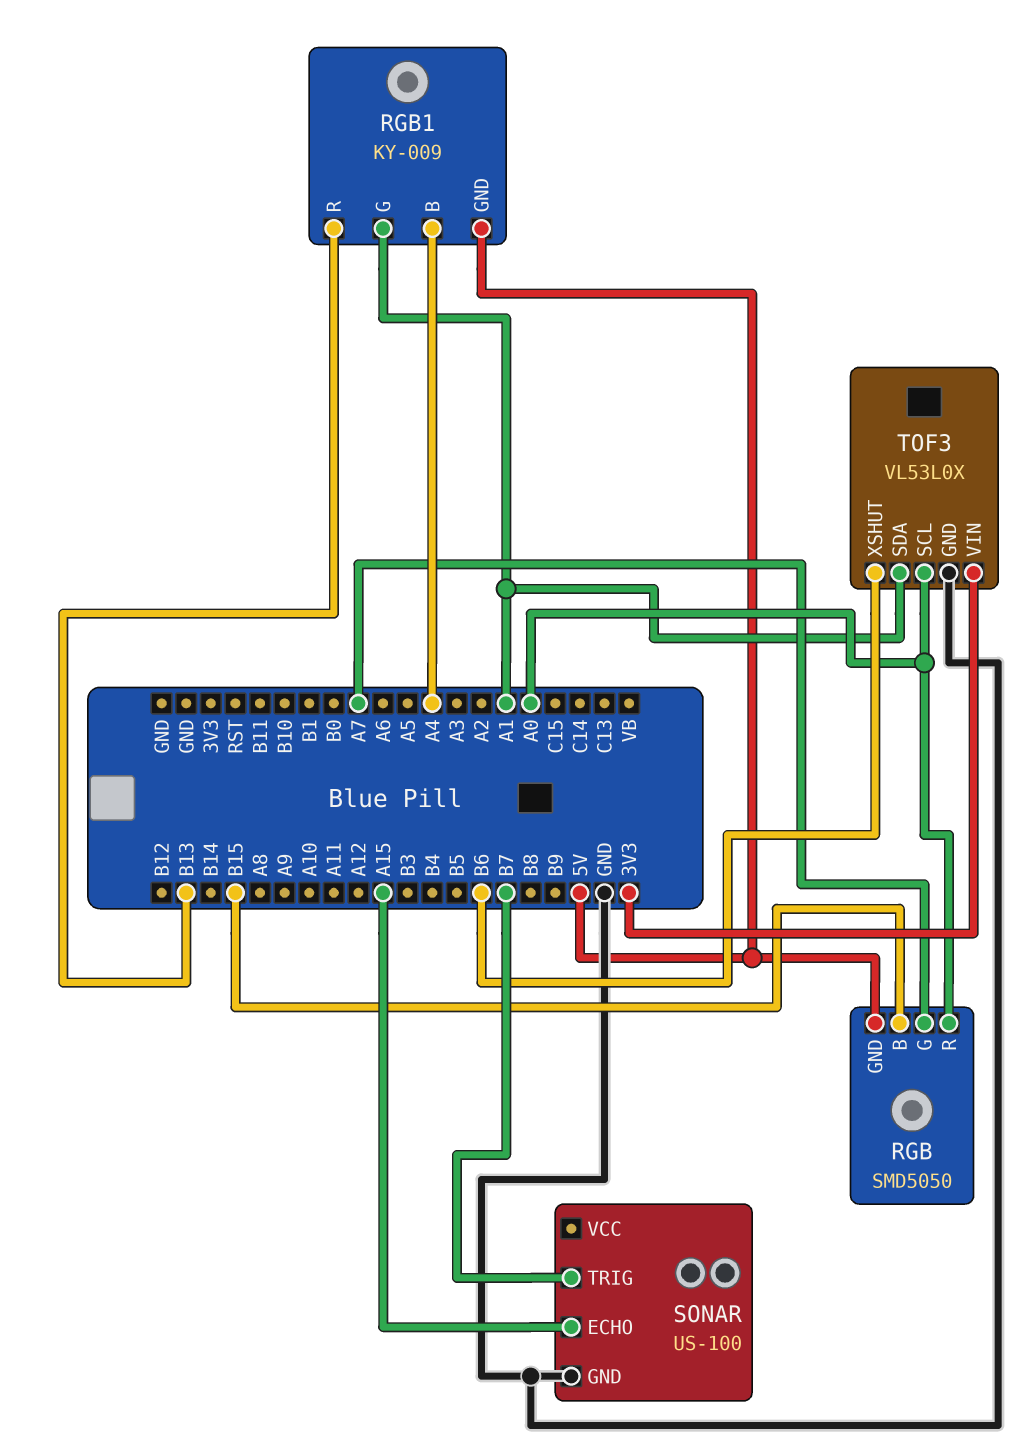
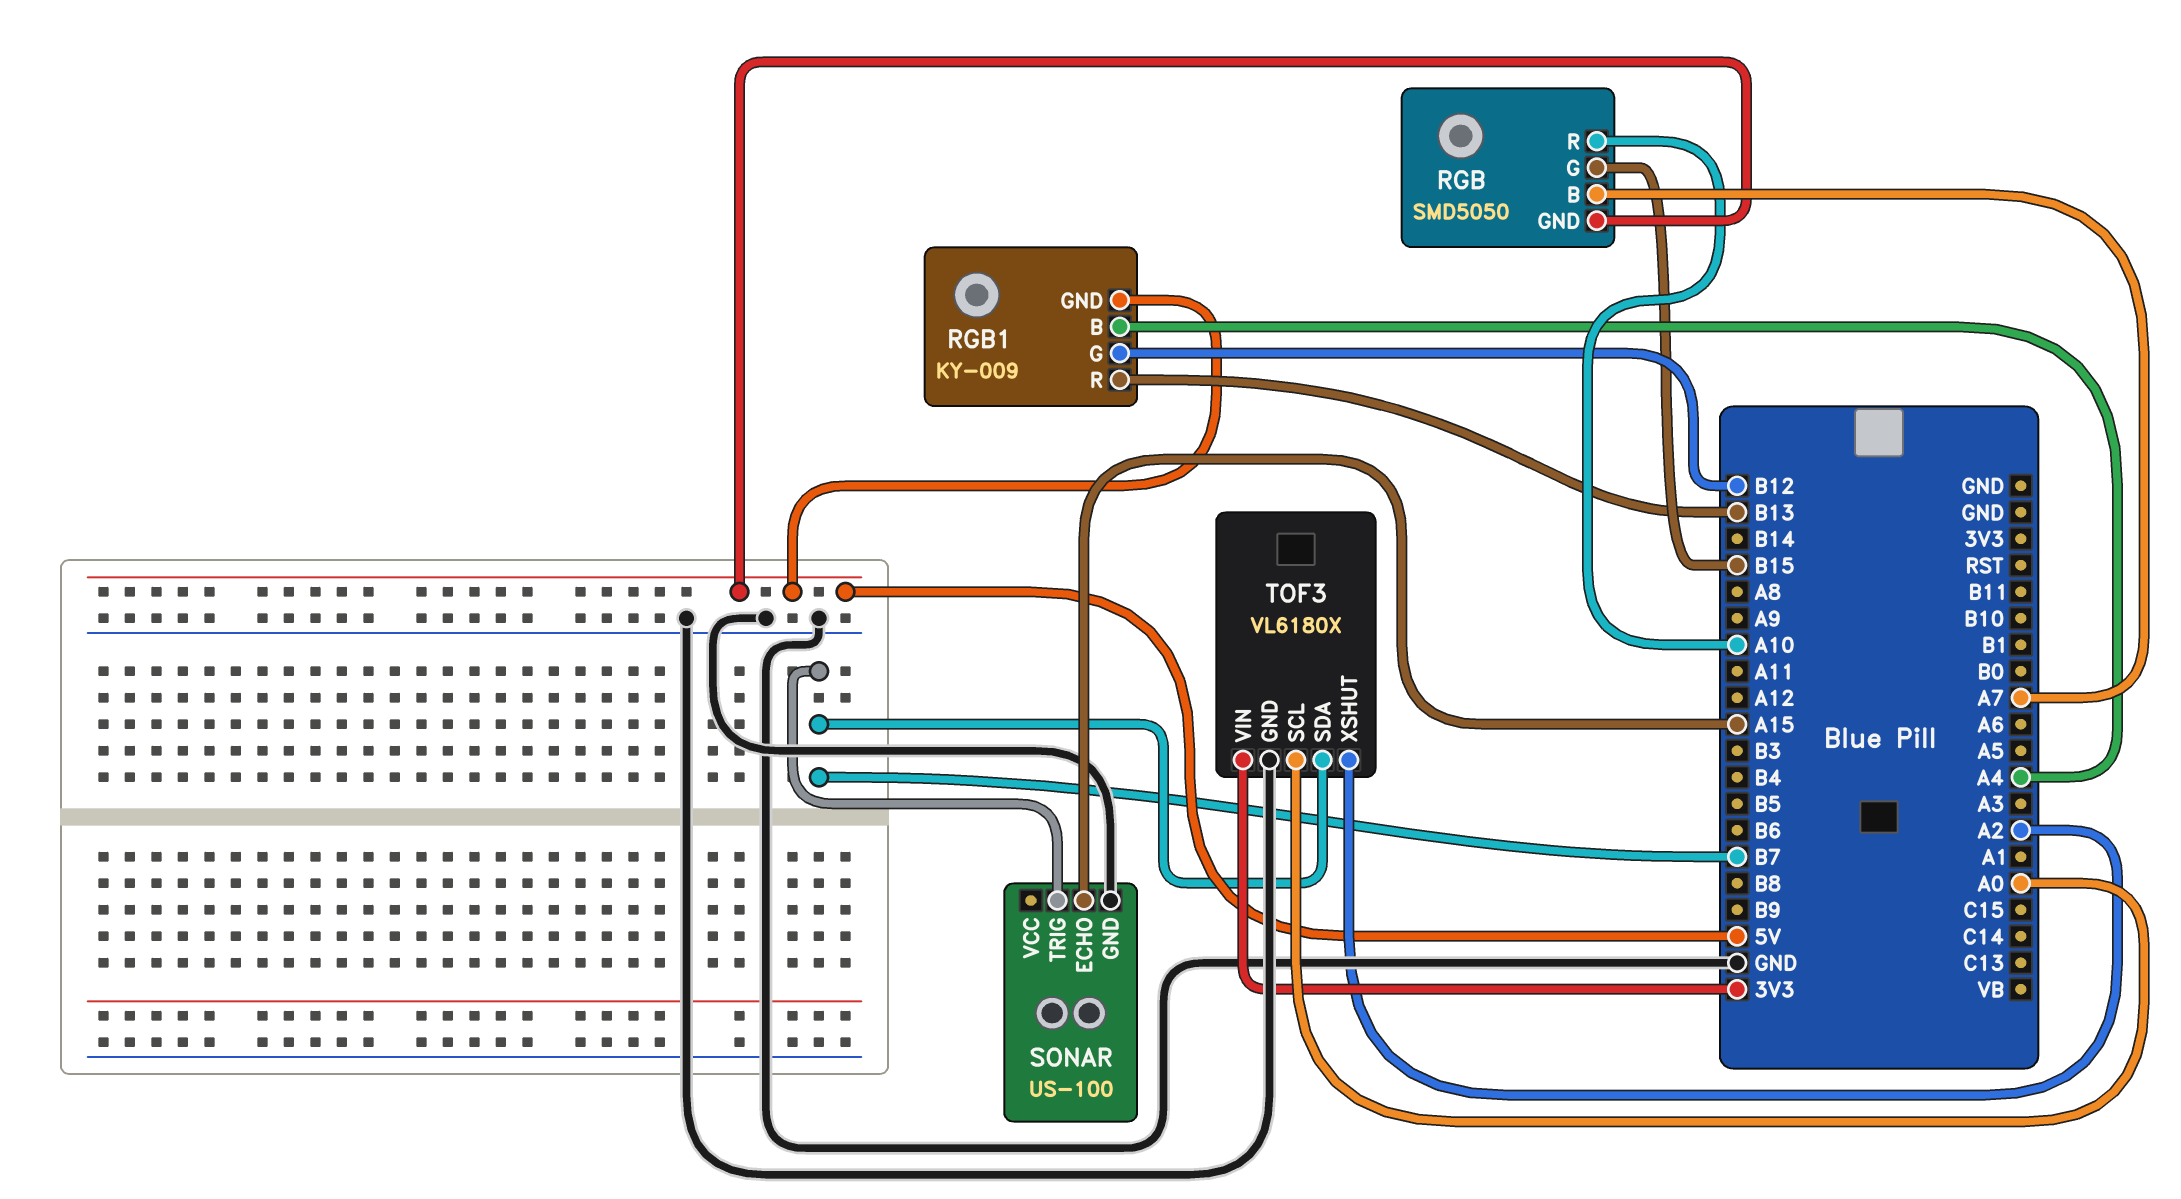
RGB pin B: B15 -> A7
RGB pin G: A7 -> B15
RGB pin R: A0 -> A10
RGB1 pin G: A1 -> B12
TOF3: VL53L0X -> VL6180X
TOF3 pin SDA: A1 -> B7
TOF3 pin XSHUT: B6 -> A2

